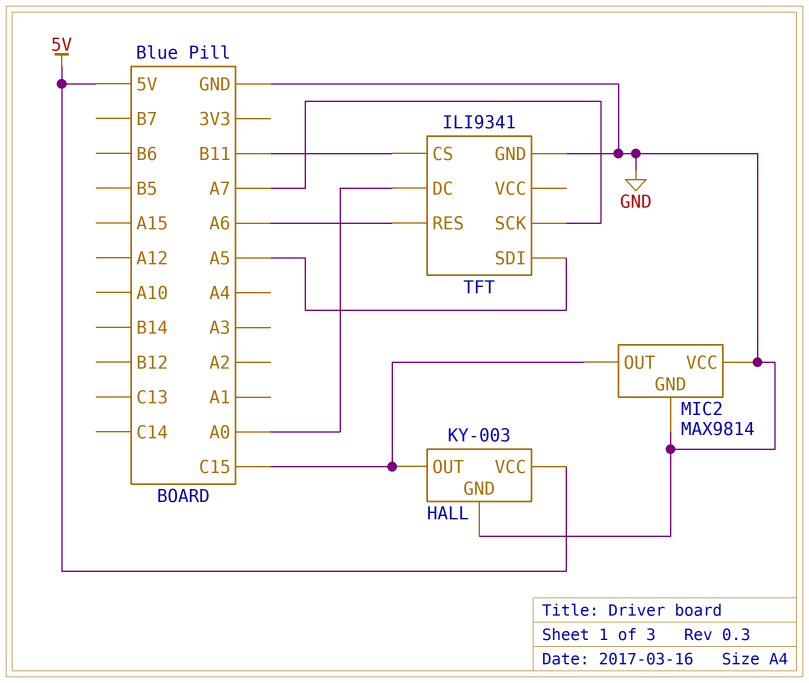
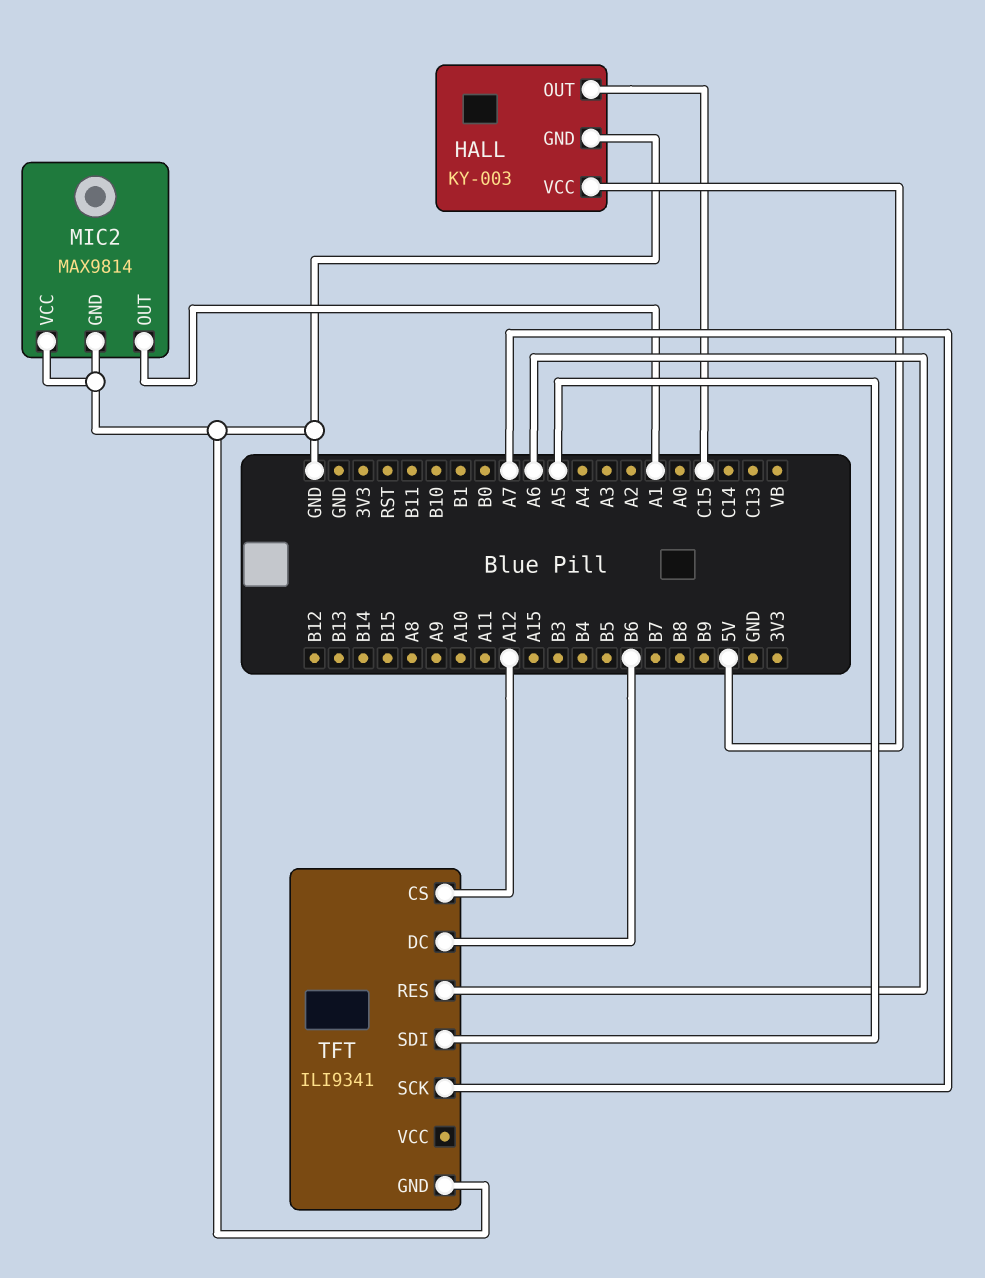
MIC2 pin OUT: C15 -> A1
TFT pin CS: B11 -> A12
TFT pin DC: A0 -> B6

